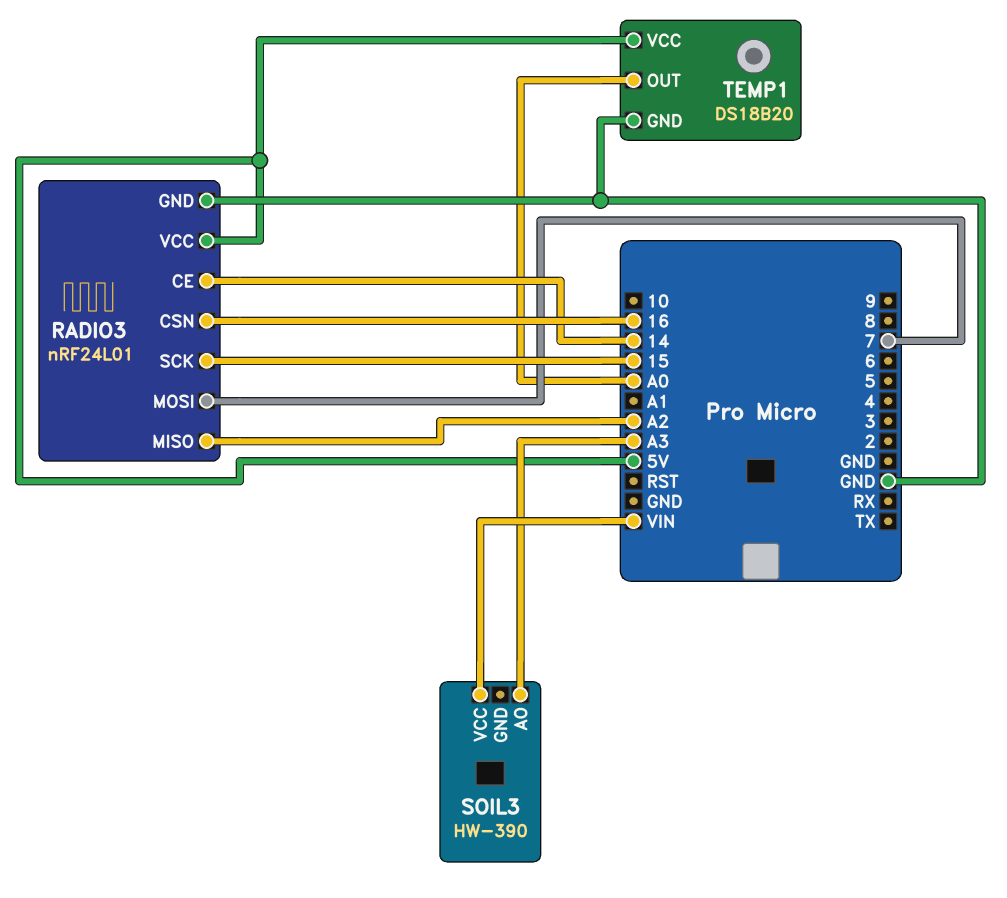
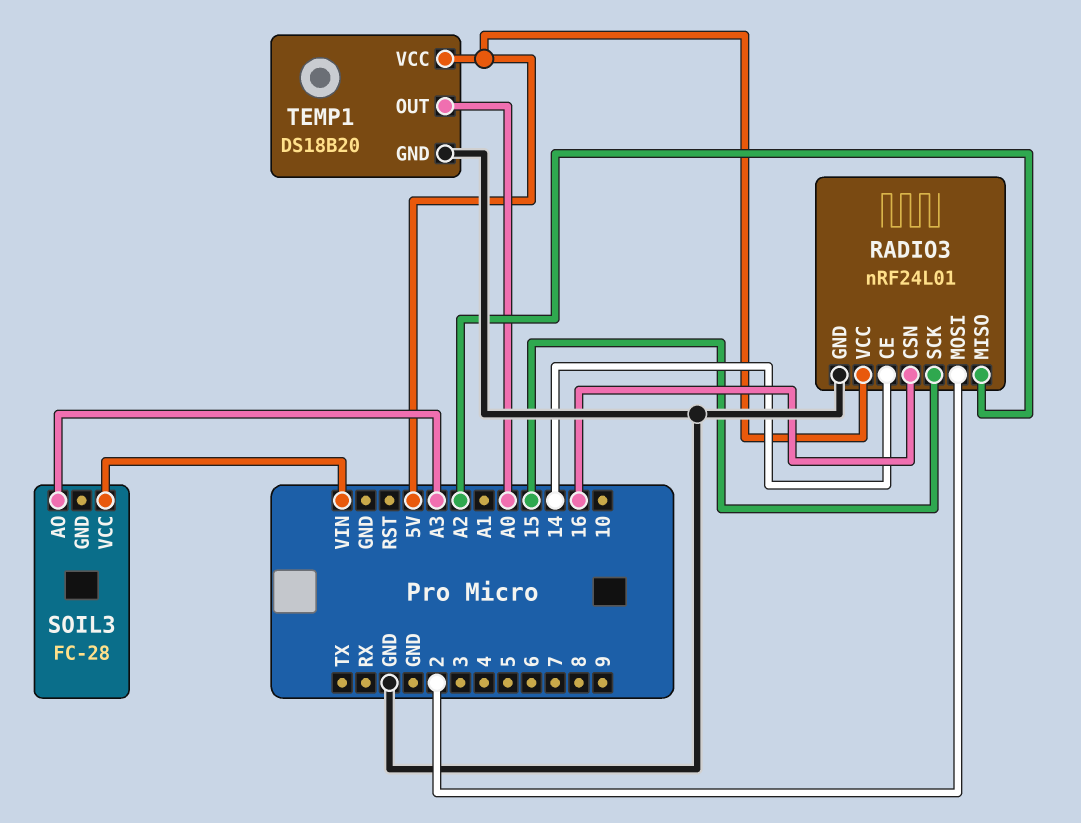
RADIO3 pin MOSI: 7 -> 2
SOIL3: HW-390 -> FC-28

